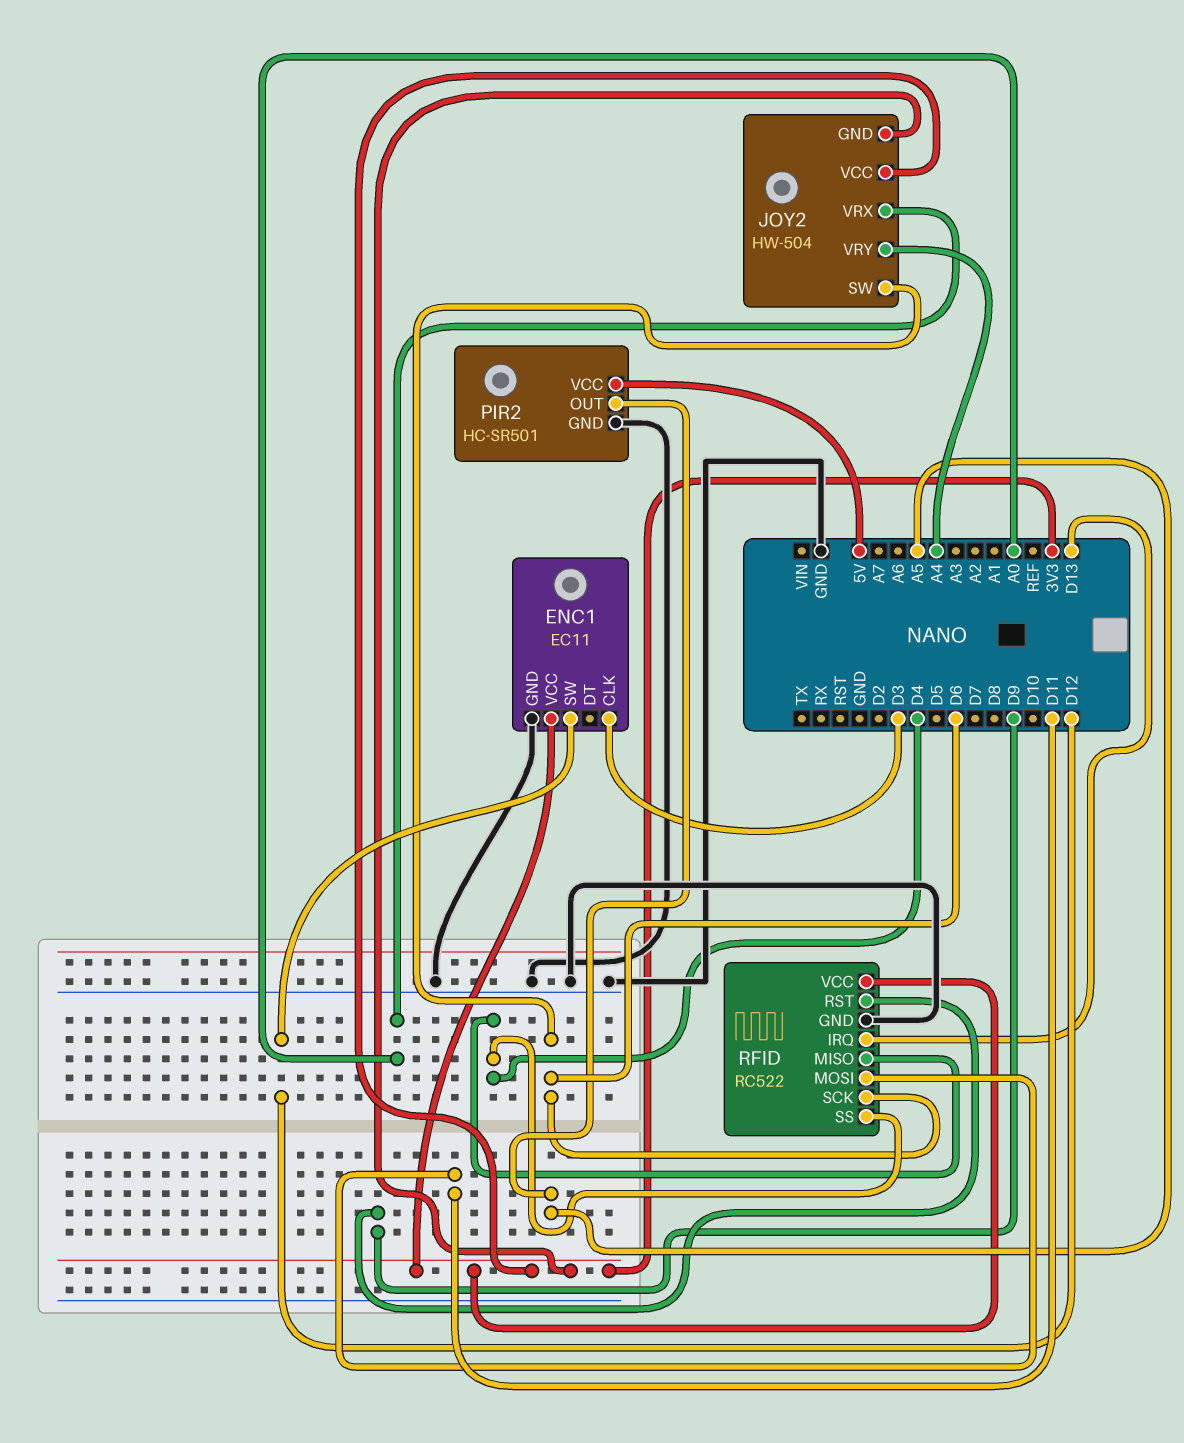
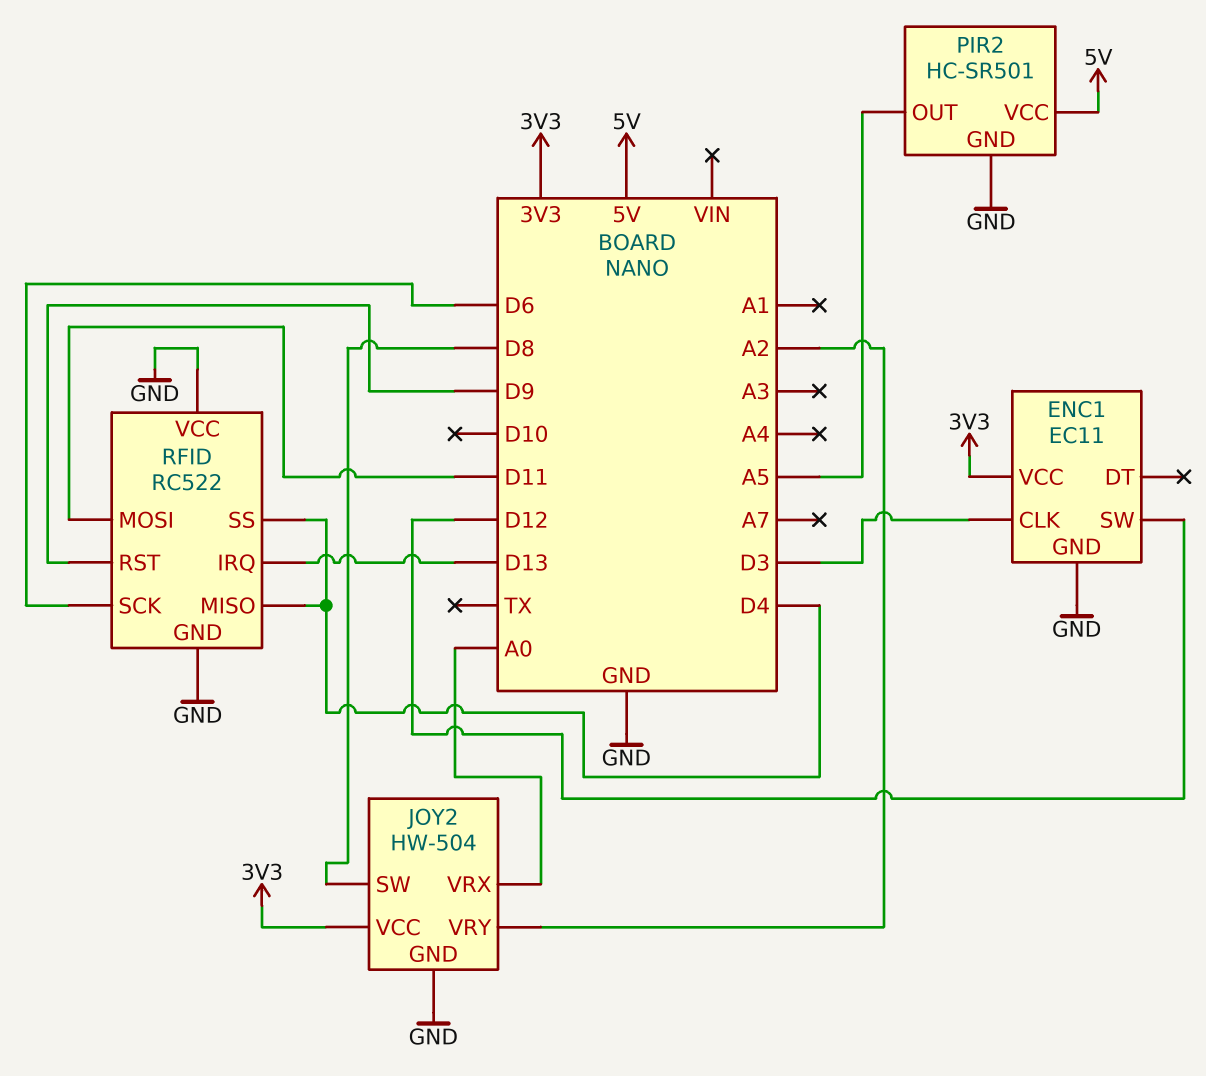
JOY2 pin GND: 3V3 -> GND
JOY2 pin SW: D6 -> D8
JOY2 pin VRY: A4 -> A2
RFID pin VCC: 3V3 -> GND

